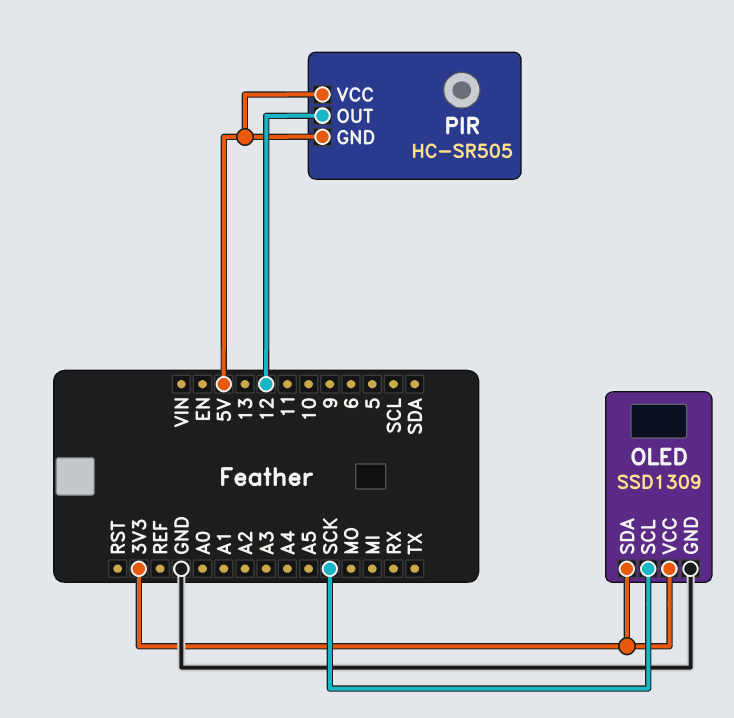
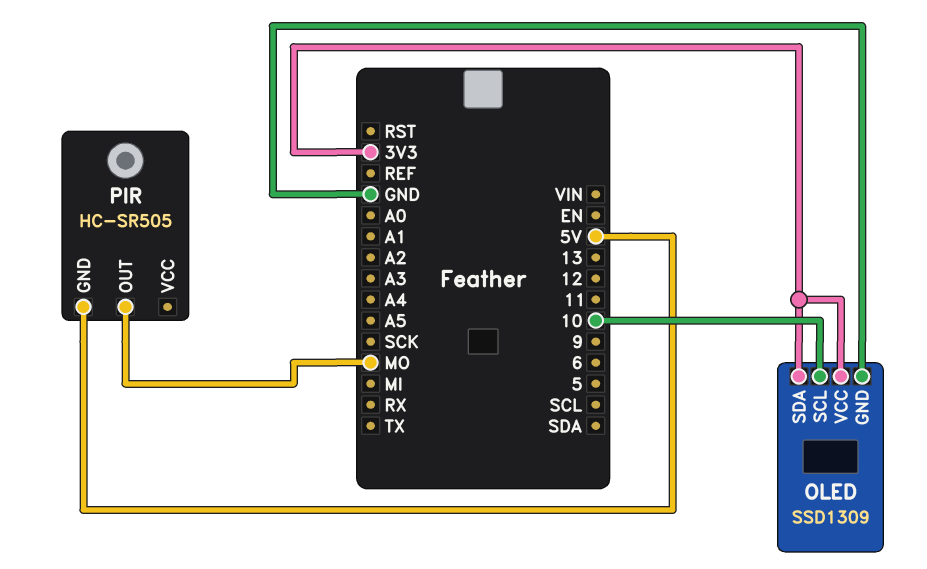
OLED pin SCL: SCK -> 10
PIR pin OUT: 12 -> MO
PIR pin VCC: 5V -> none

